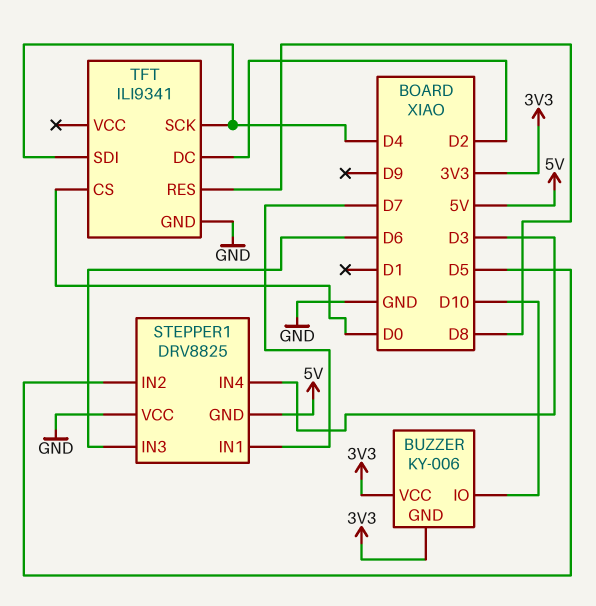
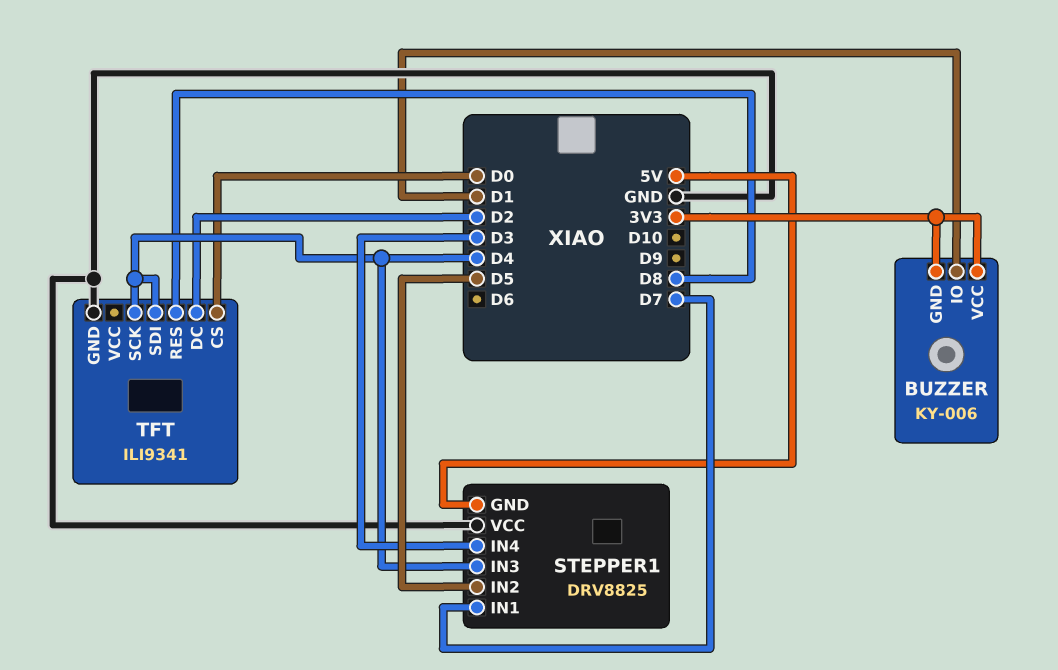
BUZZER pin IO: D10 -> D1
STEPPER1 pin IN3: D6 -> D4

